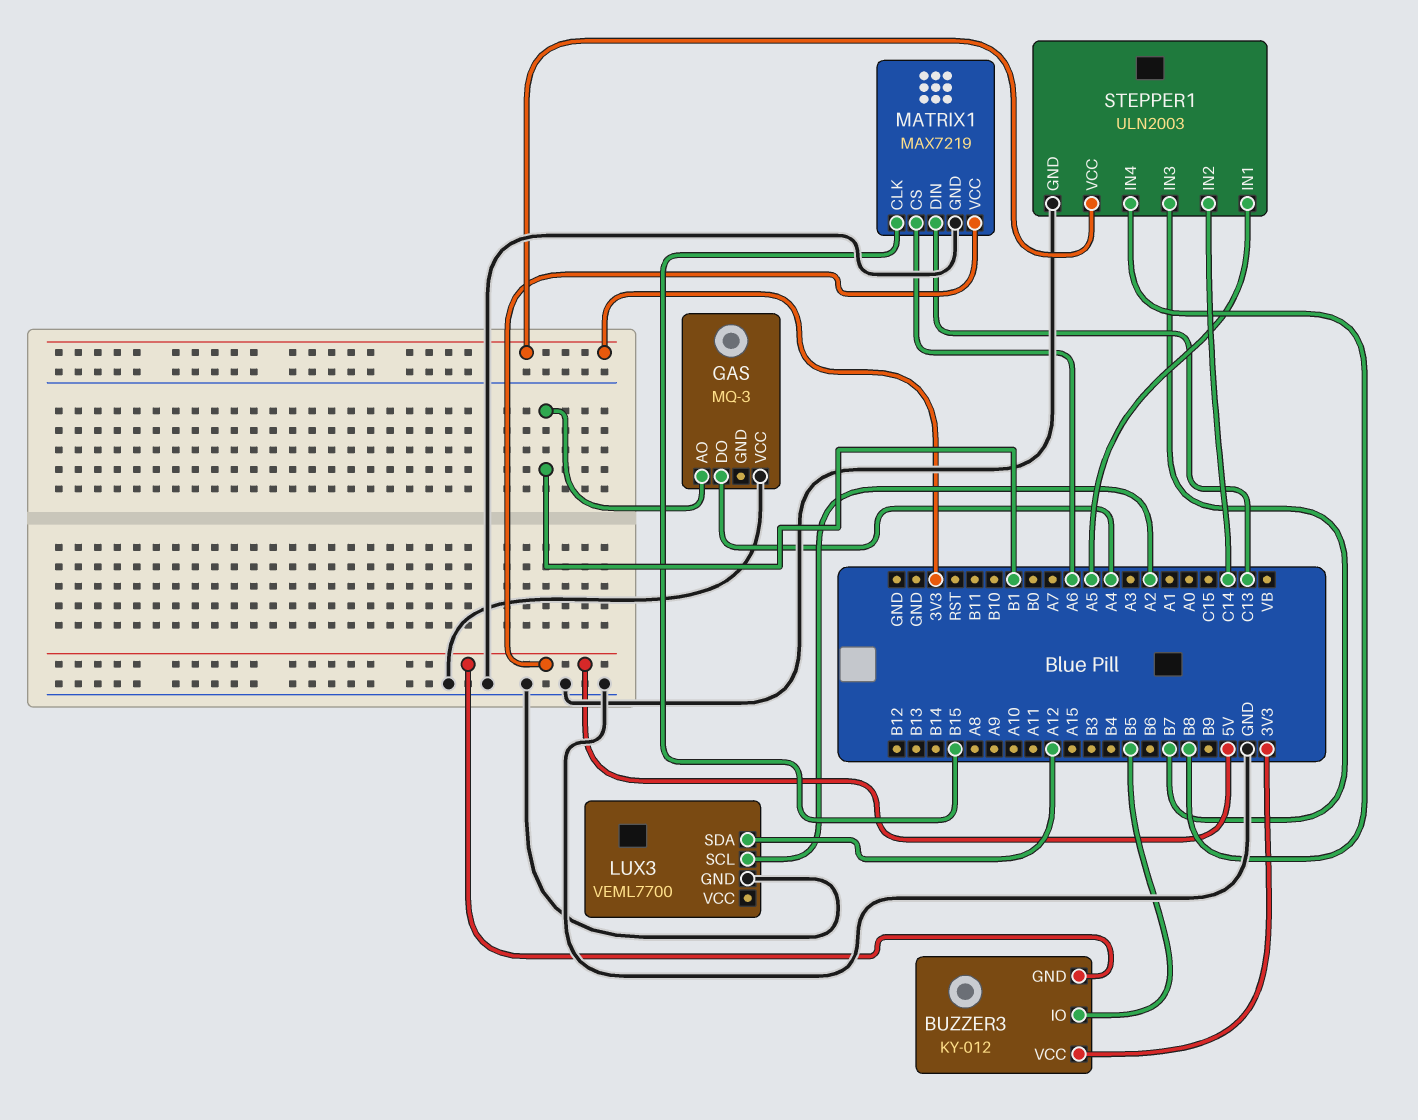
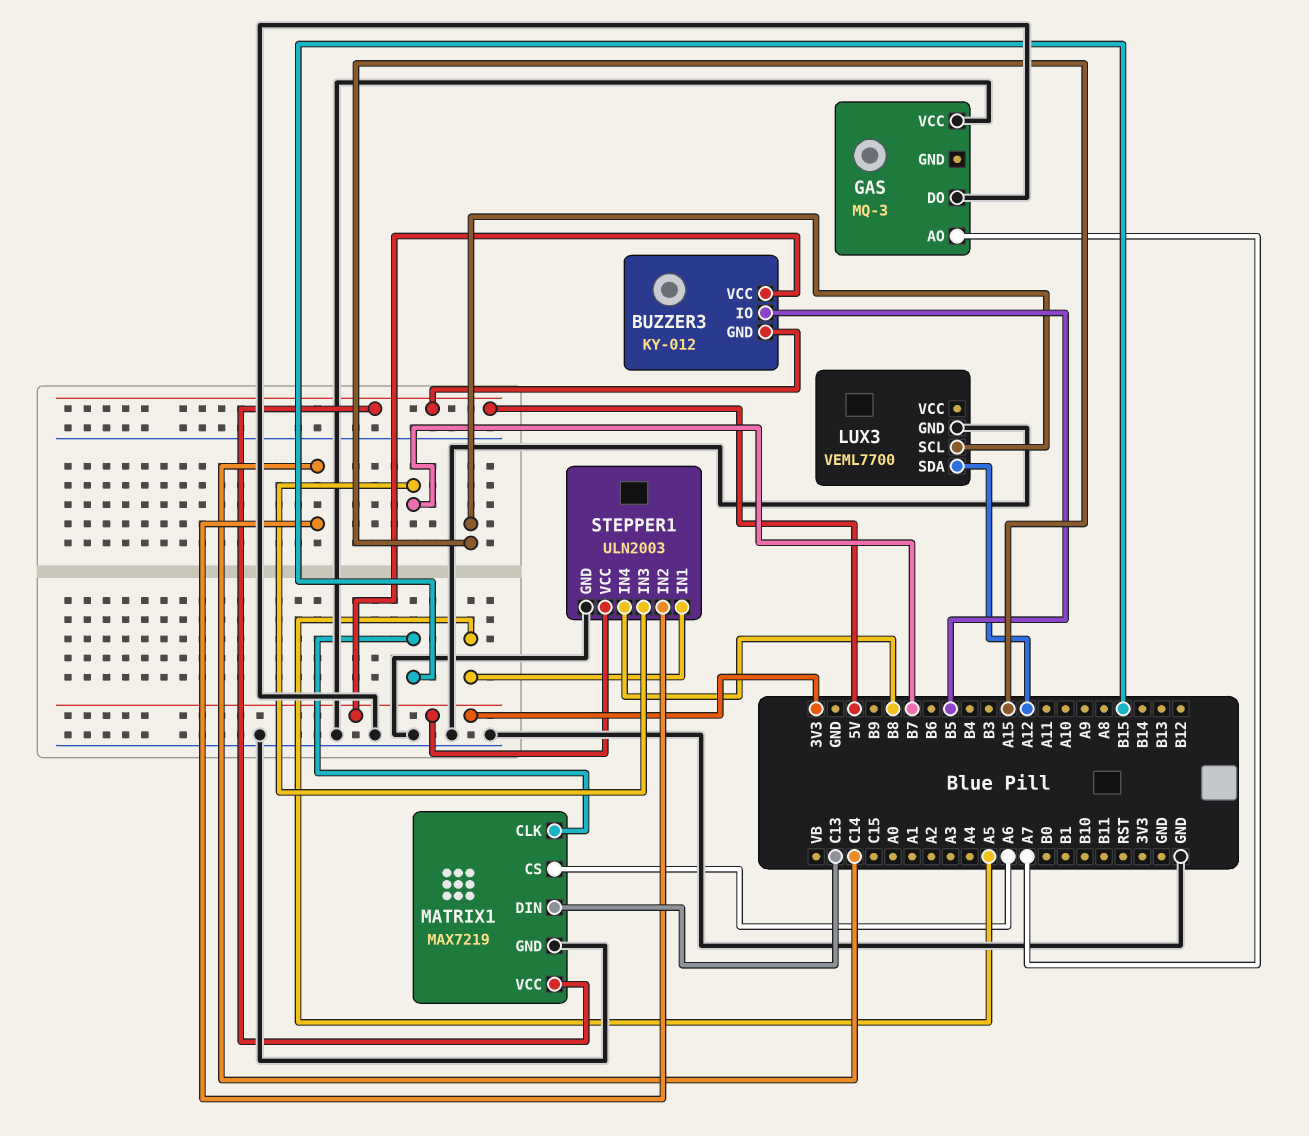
GAS pin AO: B1 -> A7
GAS pin DO: A4 -> GND
LUX3 pin SCL: A2 -> A15

